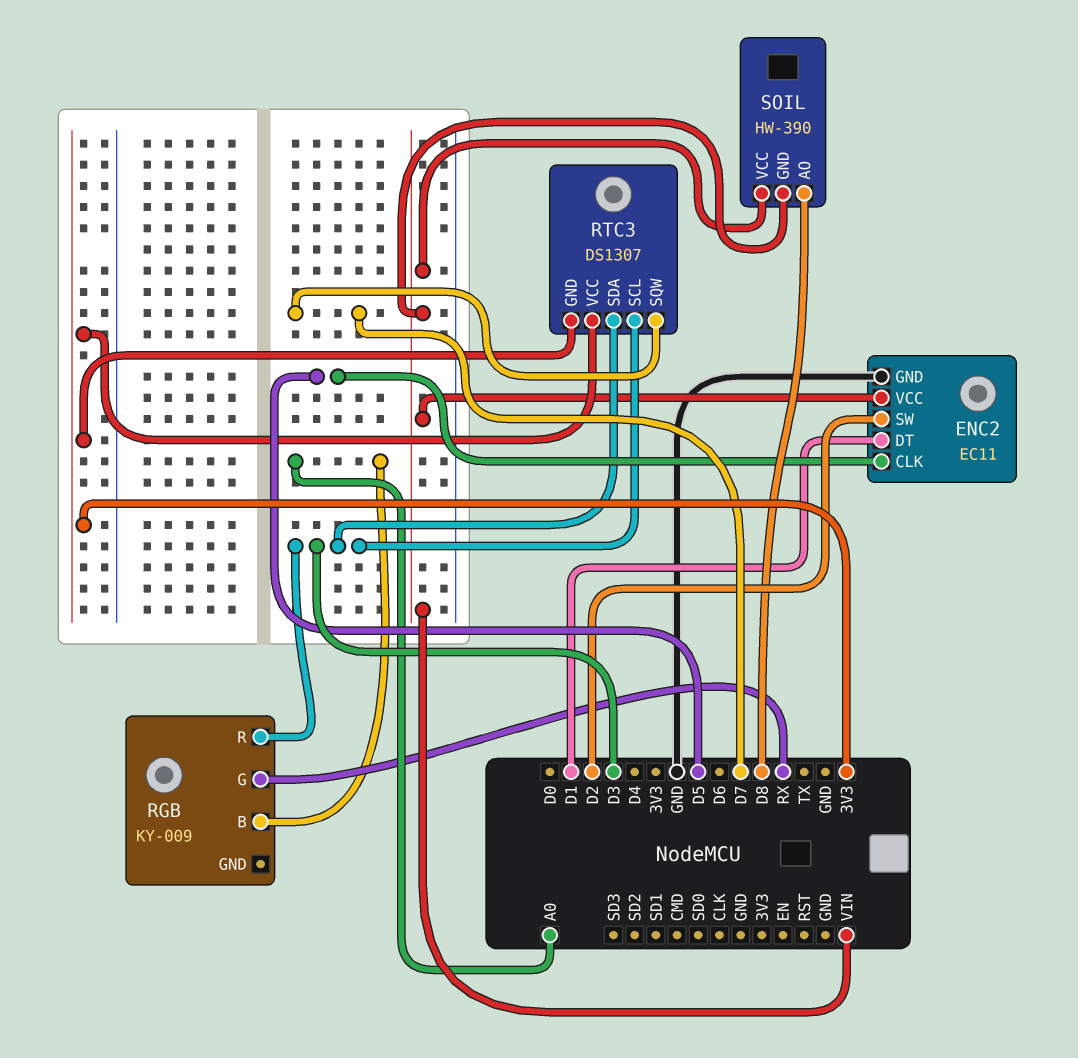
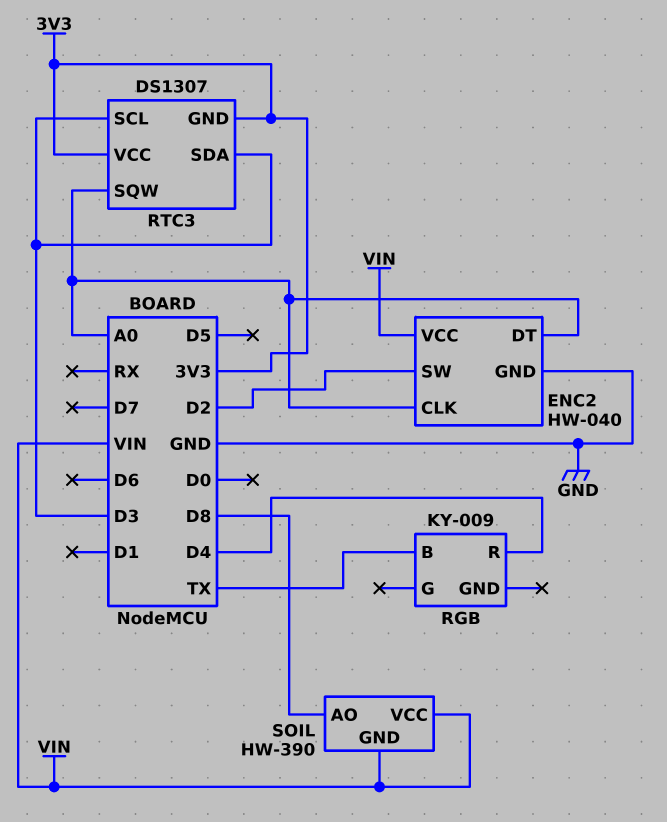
ENC2: EC11 -> HW-040
ENC2 pin CLK: D5 -> A0
ENC2 pin DT: D1 -> A0
RGB pin B: A0 -> TX
RGB pin G: RX -> none
RGB pin R: D3 -> D4
RTC3 pin SQW: D7 -> A0

